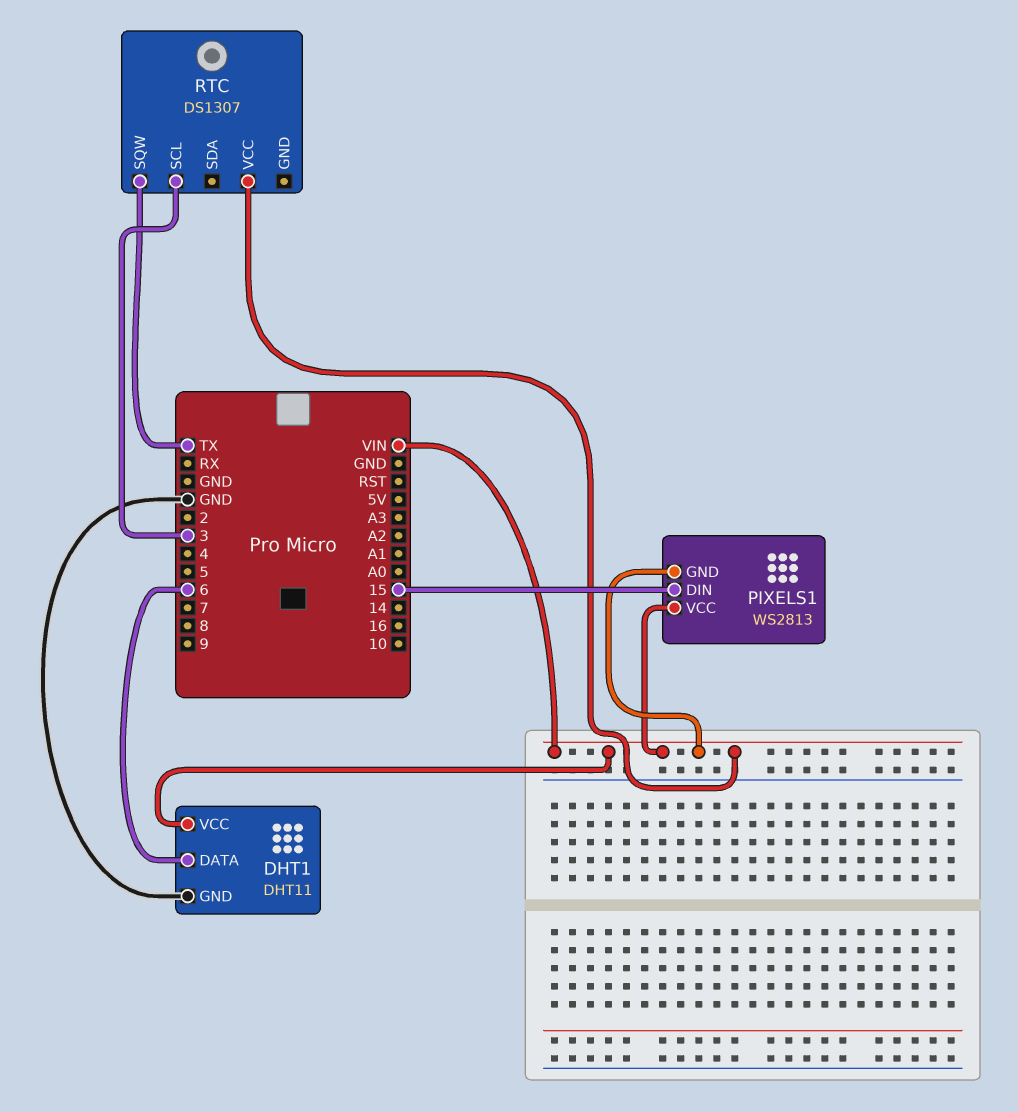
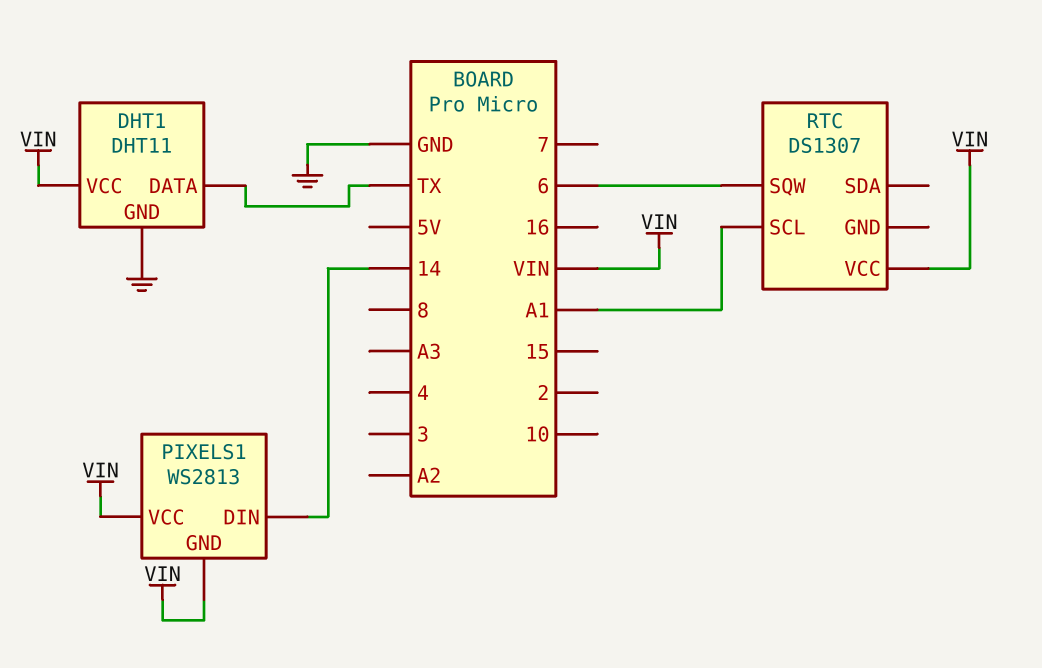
DHT1 pin DATA: 6 -> TX
PIXELS1 pin DIN: 15 -> 14
RTC pin SCL: 3 -> A1
RTC pin SQW: TX -> 6

